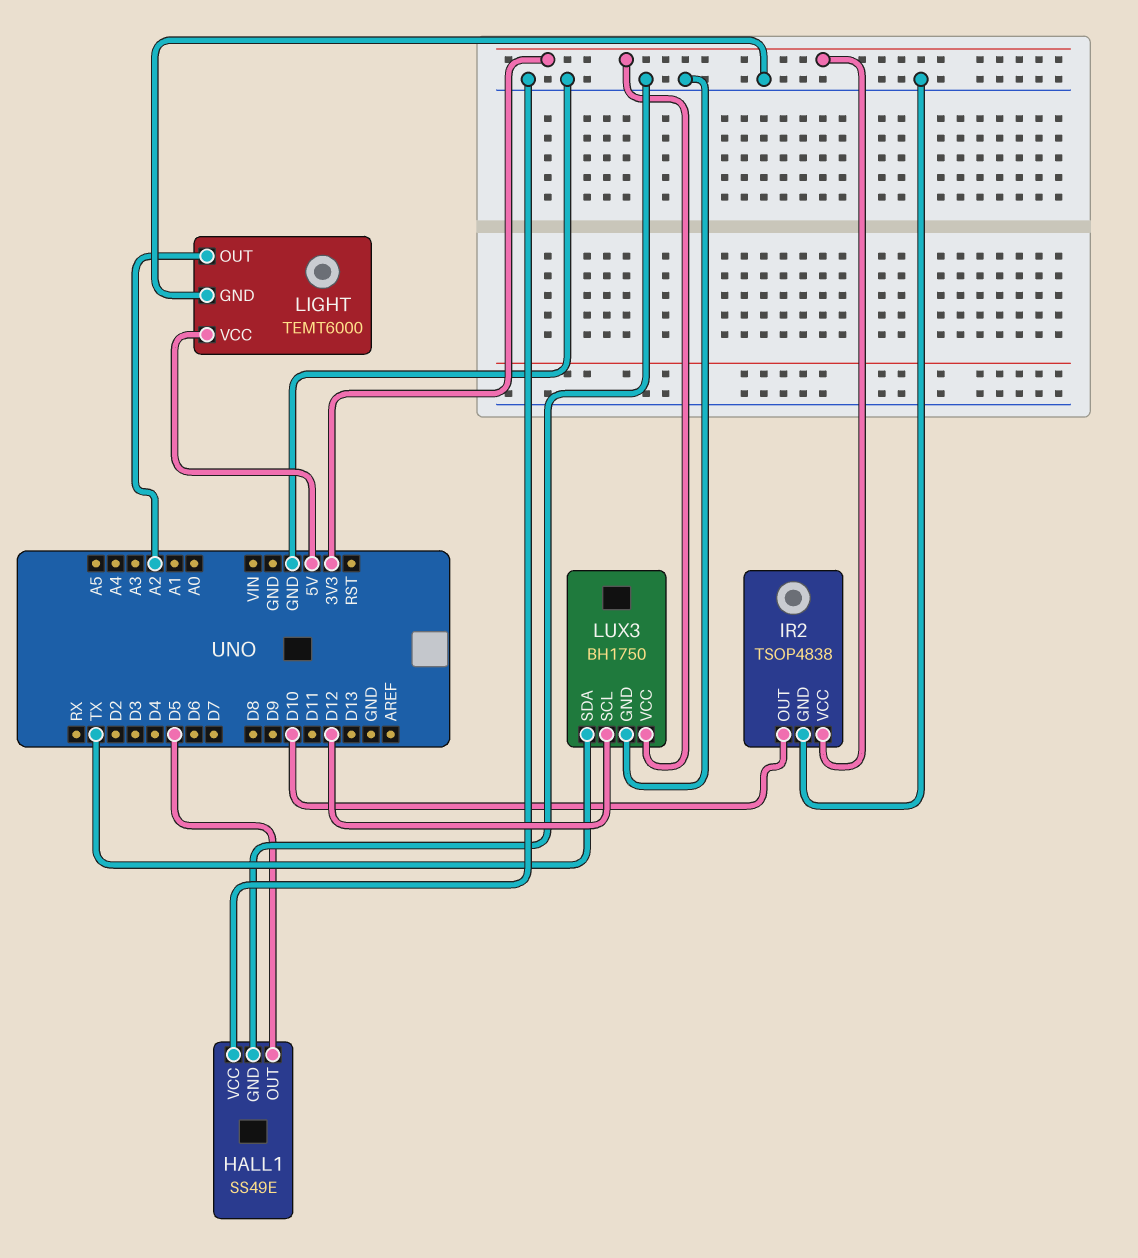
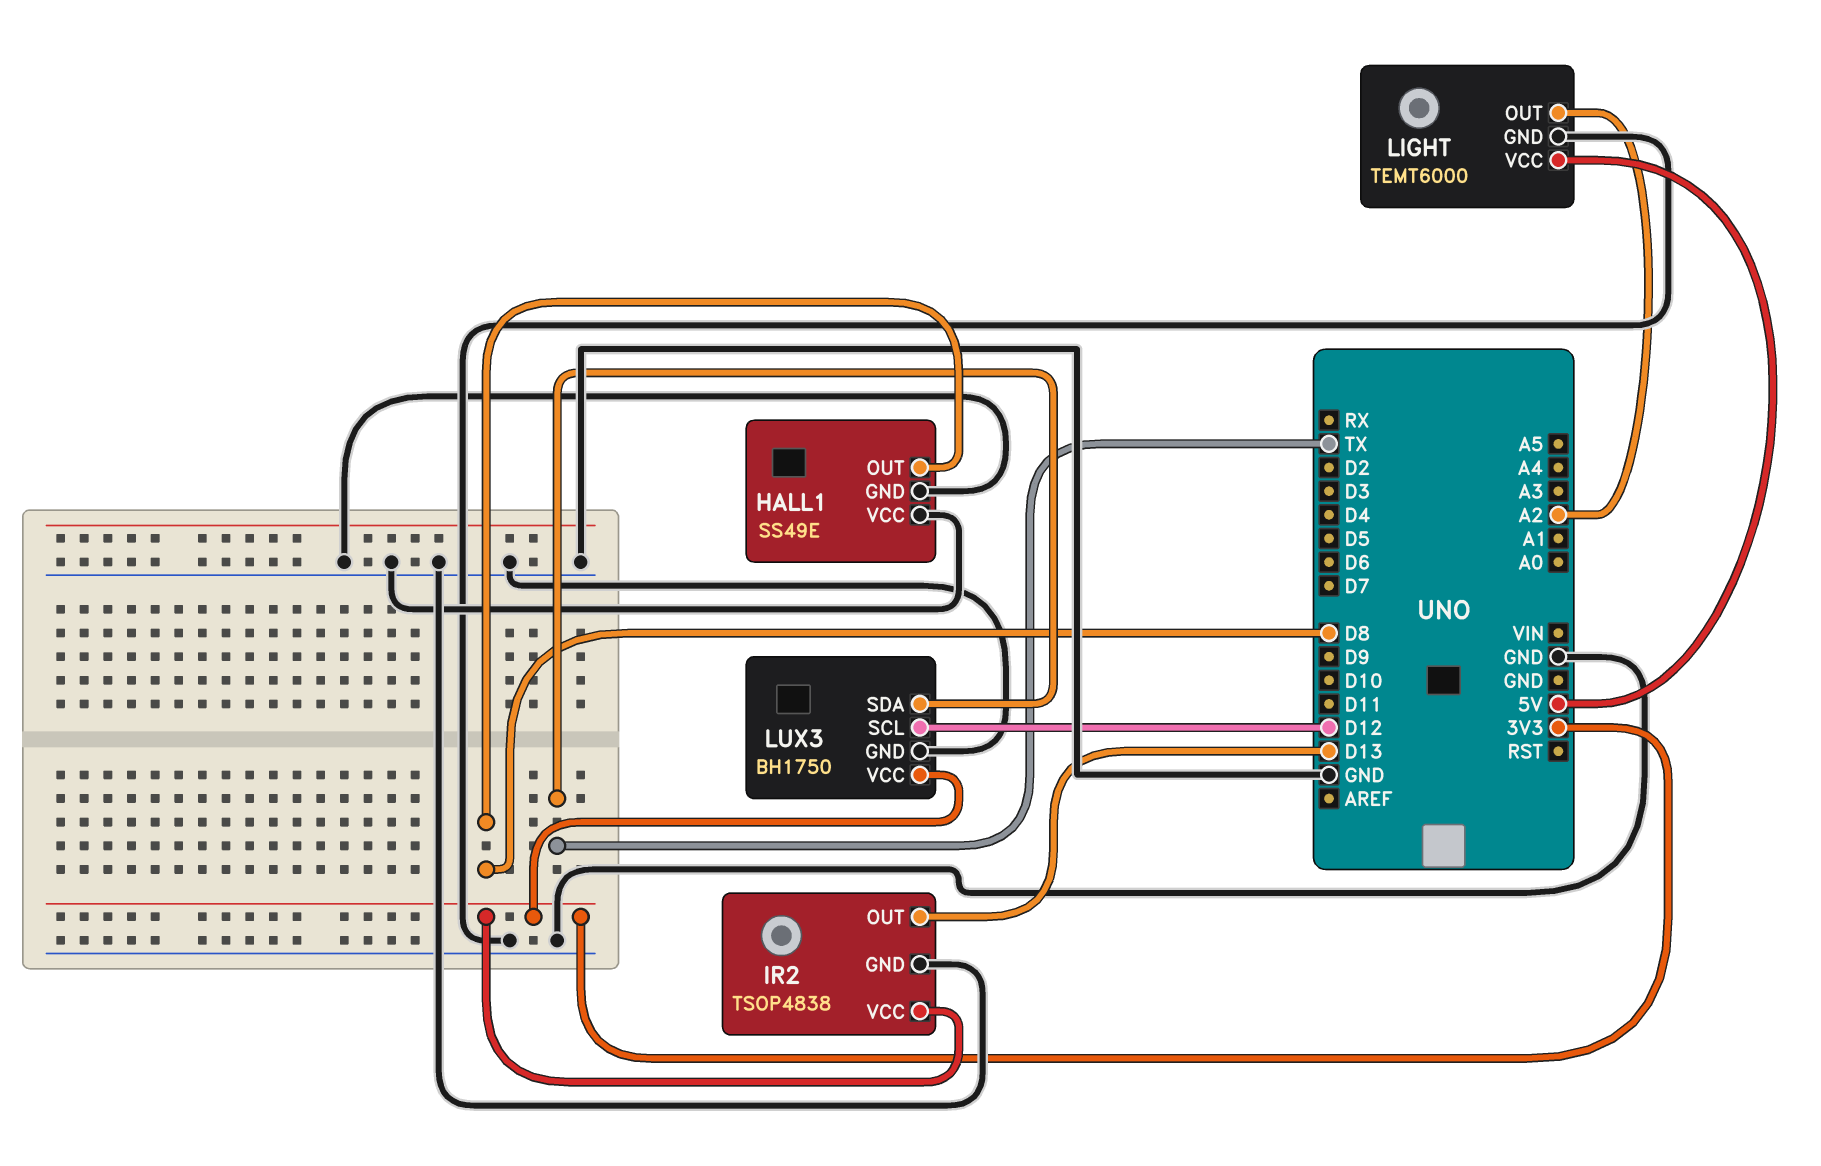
HALL1 pin OUT: D5 -> D8
IR2 pin OUT: D10 -> D13

